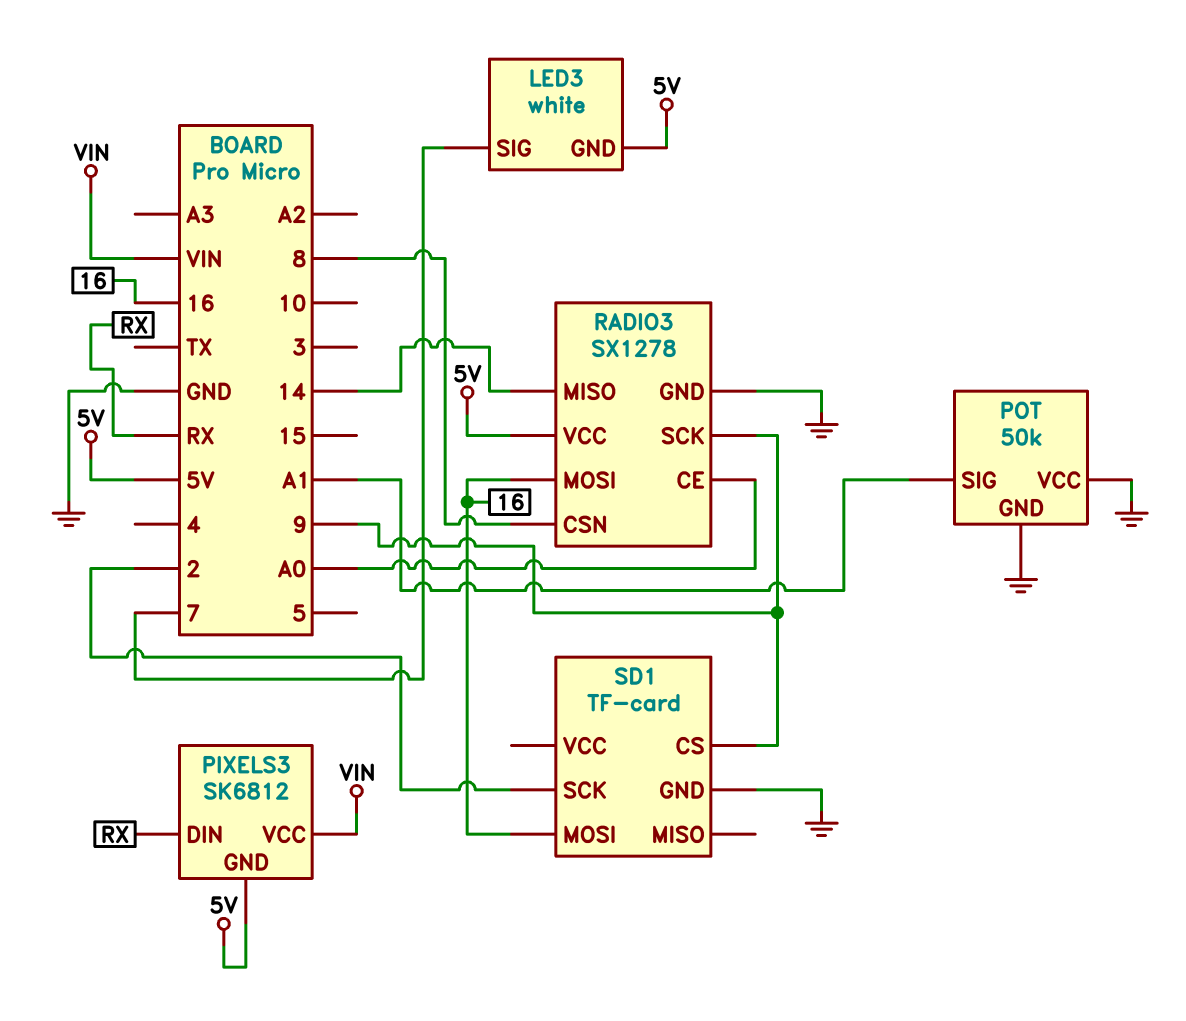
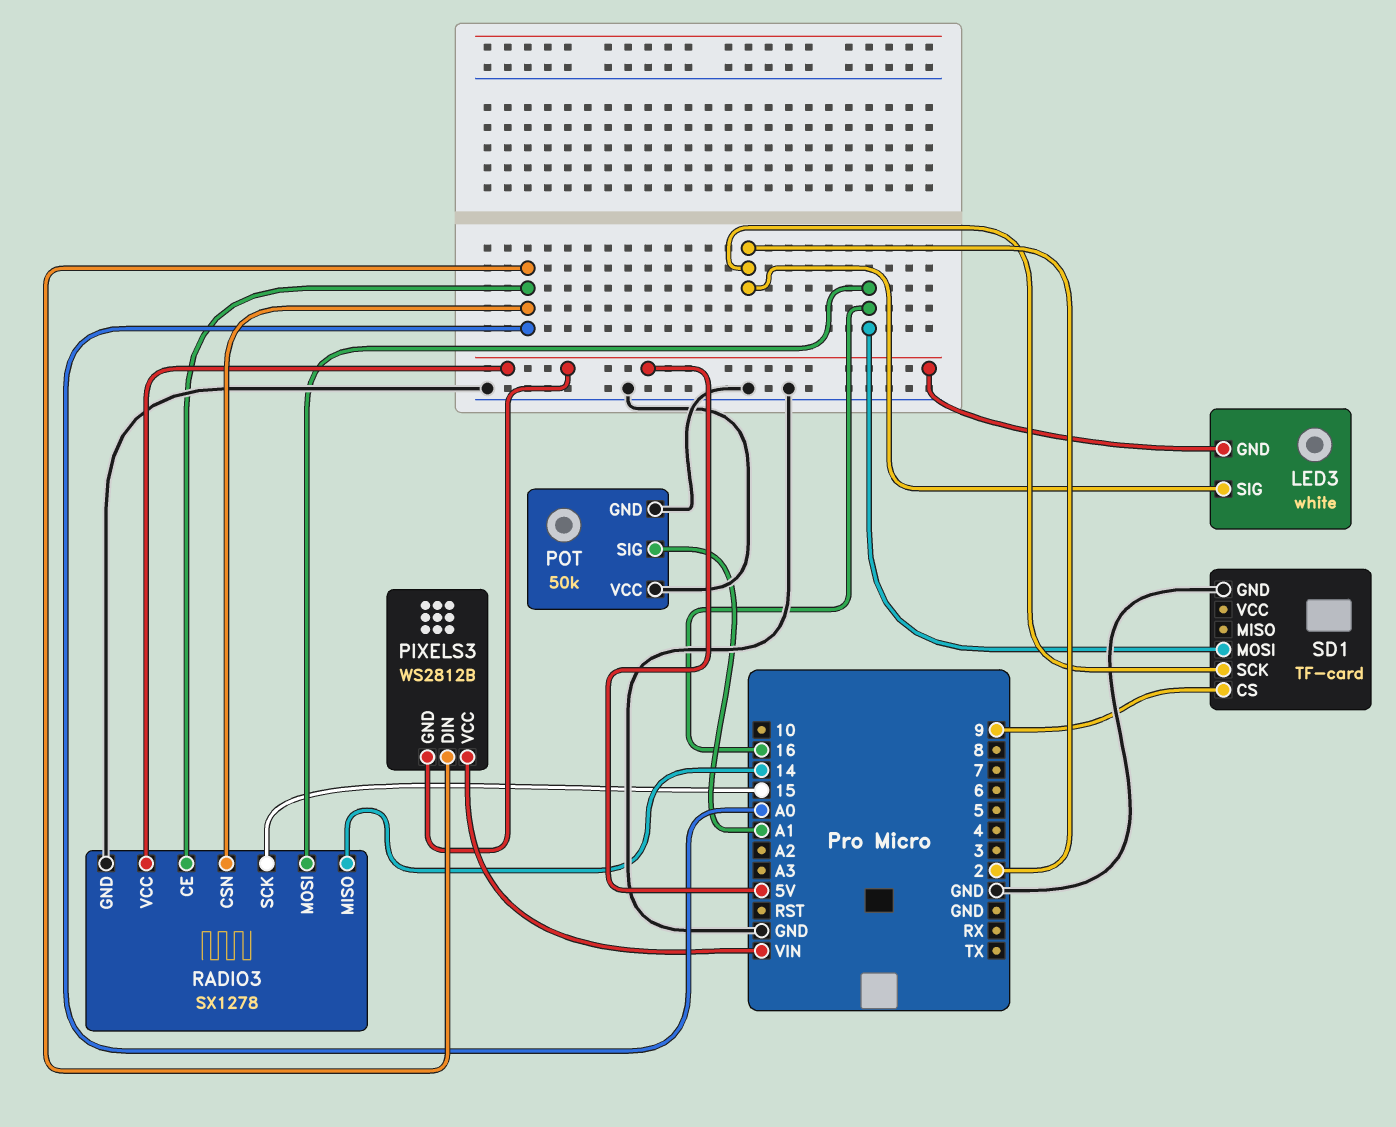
LED3 pin SIG: 7 -> 2
PIXELS3: SK6812 -> WS2812B
PIXELS3 pin DIN: RX -> A0
RADIO3 pin CSN: 8 -> A0
RADIO3 pin SCK: 9 -> 15

